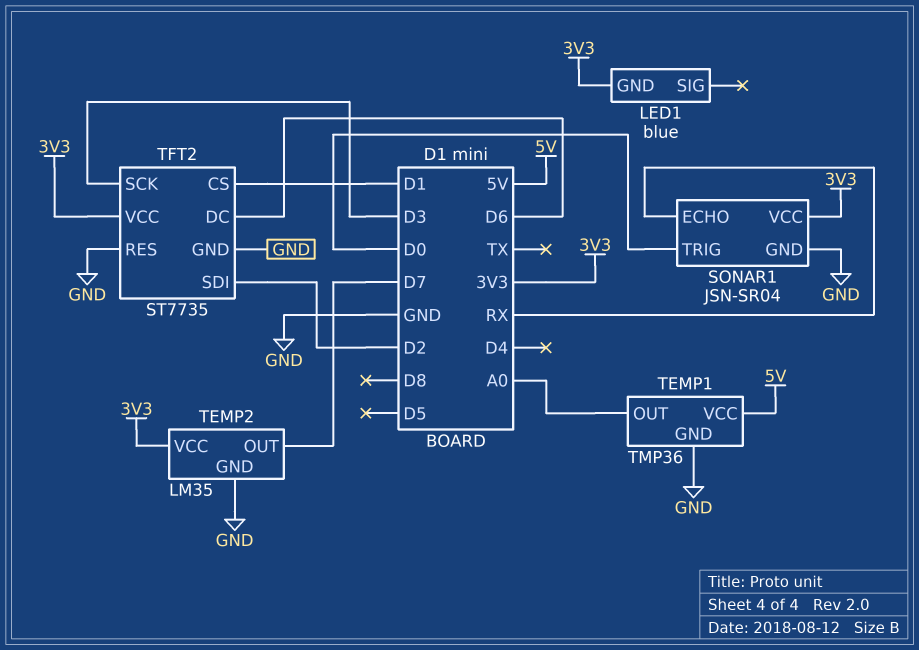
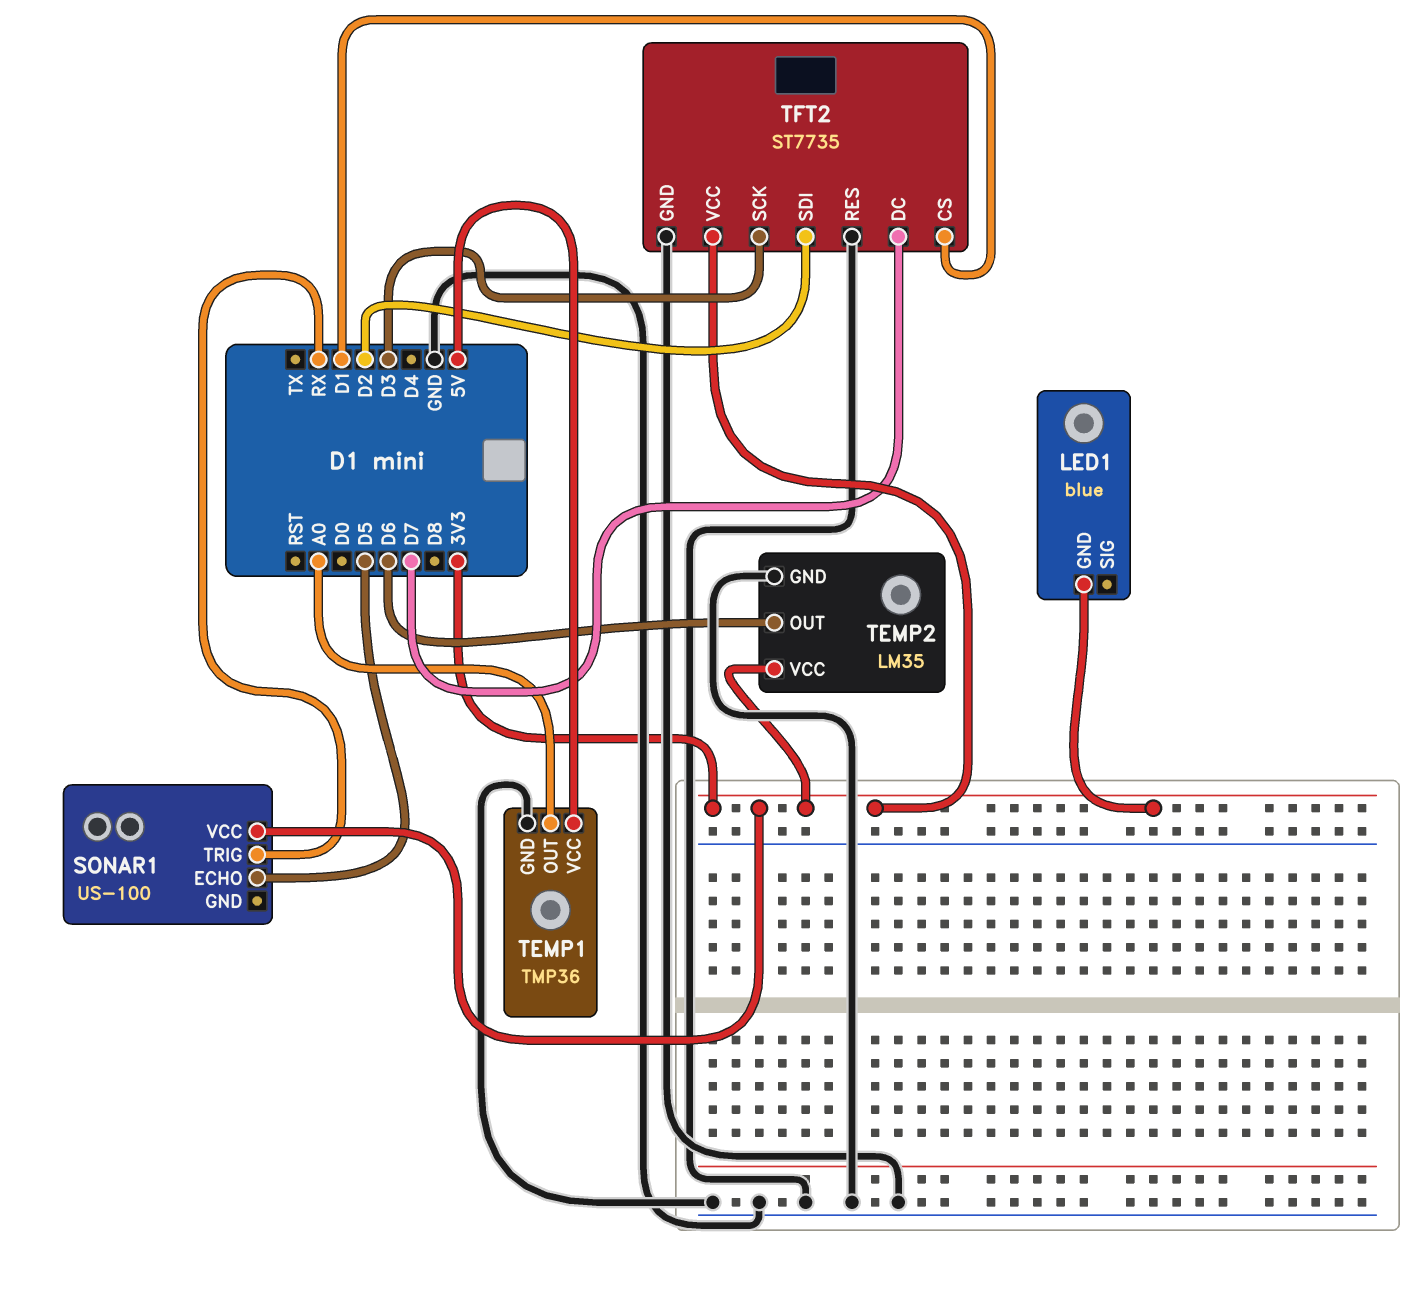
SONAR1: JSN-SR04 -> US-100
SONAR1 pin ECHO: RX -> D5
SONAR1 pin GND: GND -> none
SONAR1 pin TRIG: D0 -> RX
TEMP2 pin OUT: D7 -> D6
TFT2 pin DC: D6 -> D7

